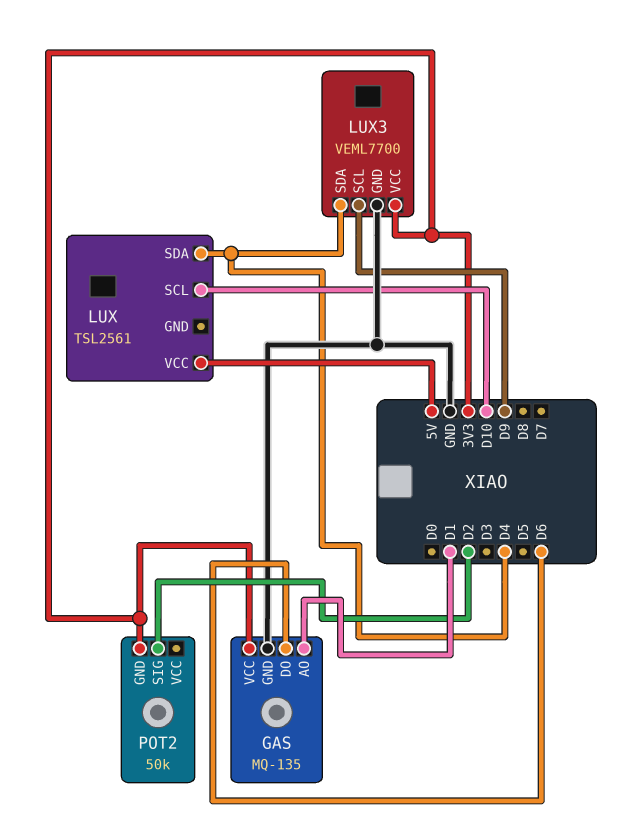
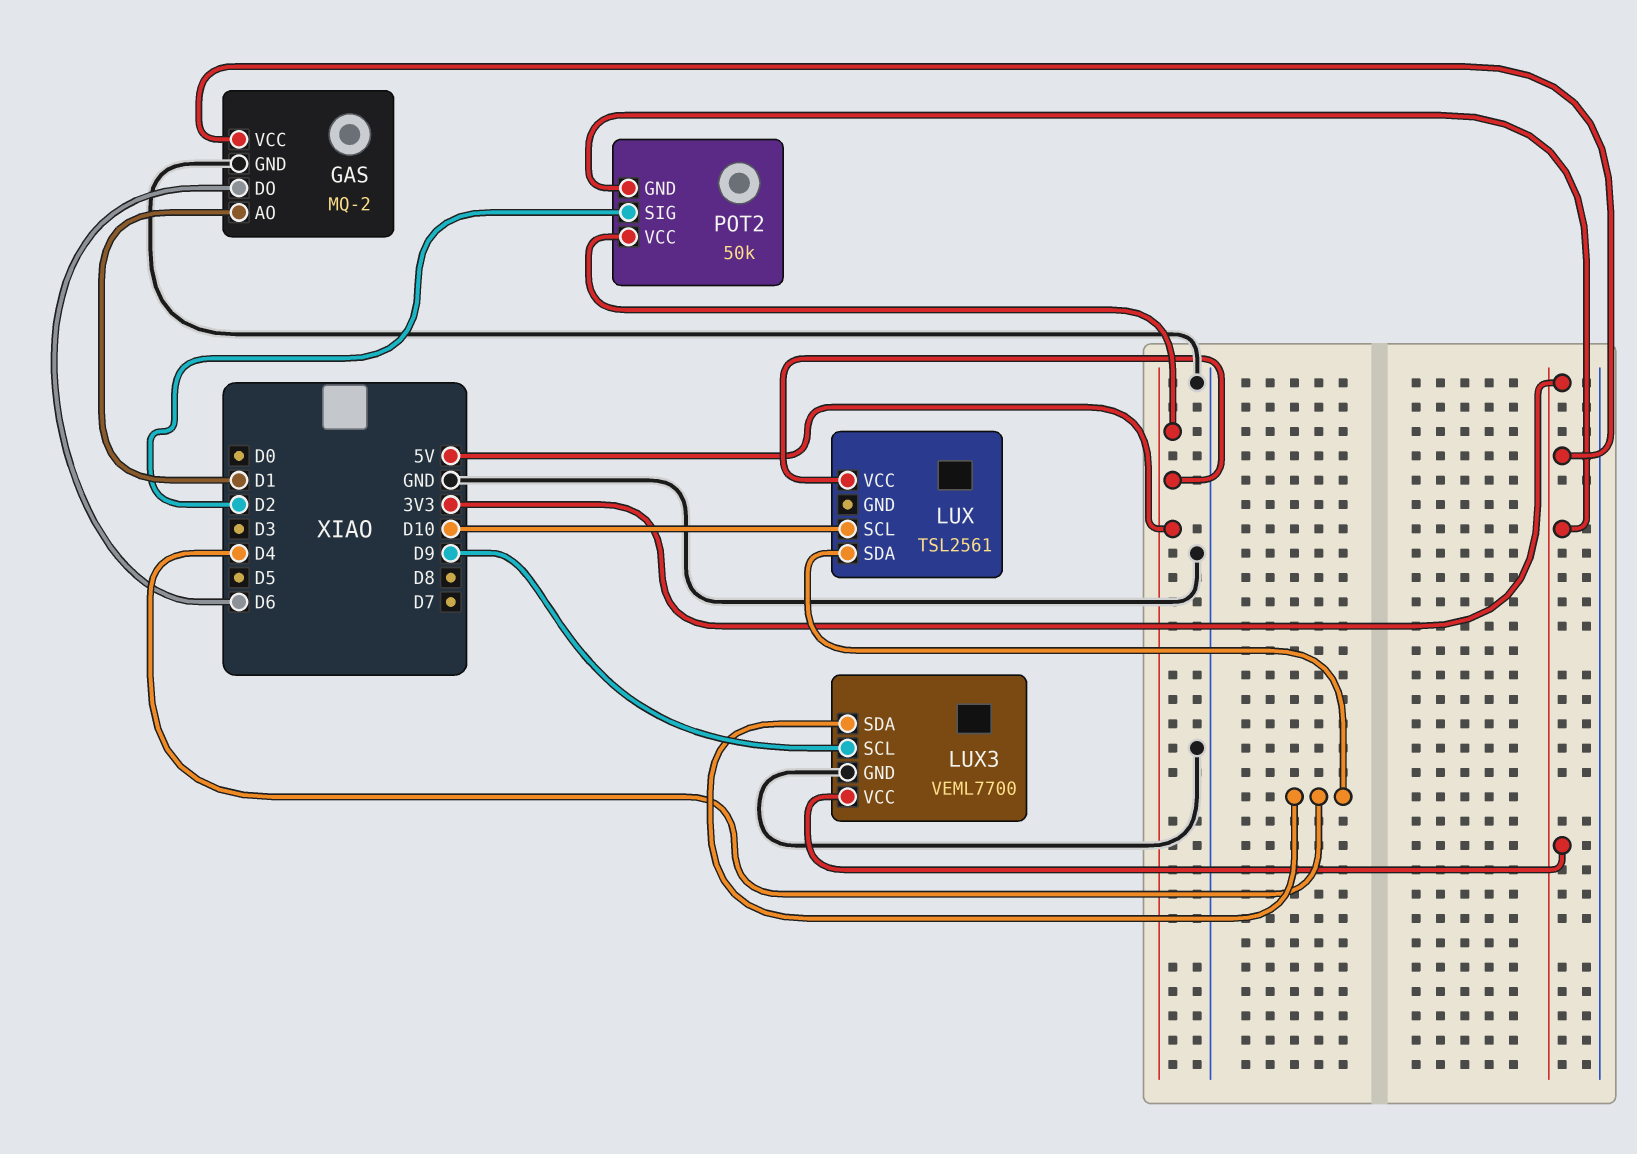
GAS: MQ-135 -> MQ-2
POT2 pin VCC: none -> 5V

